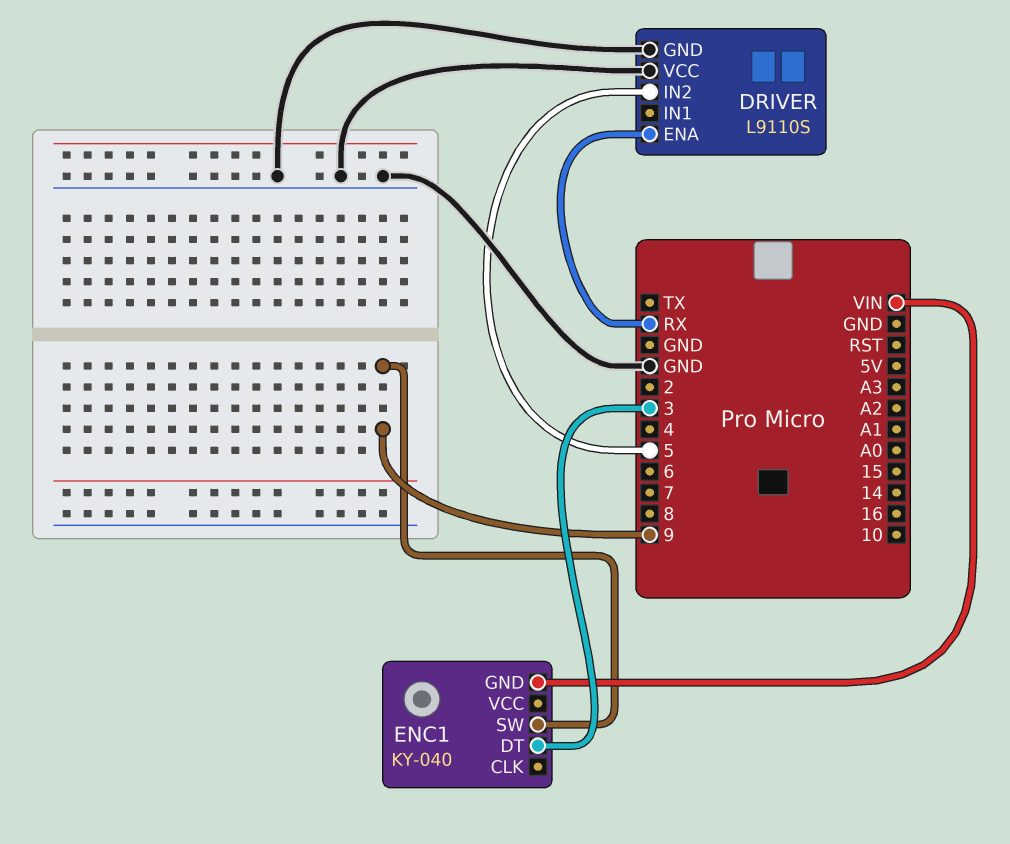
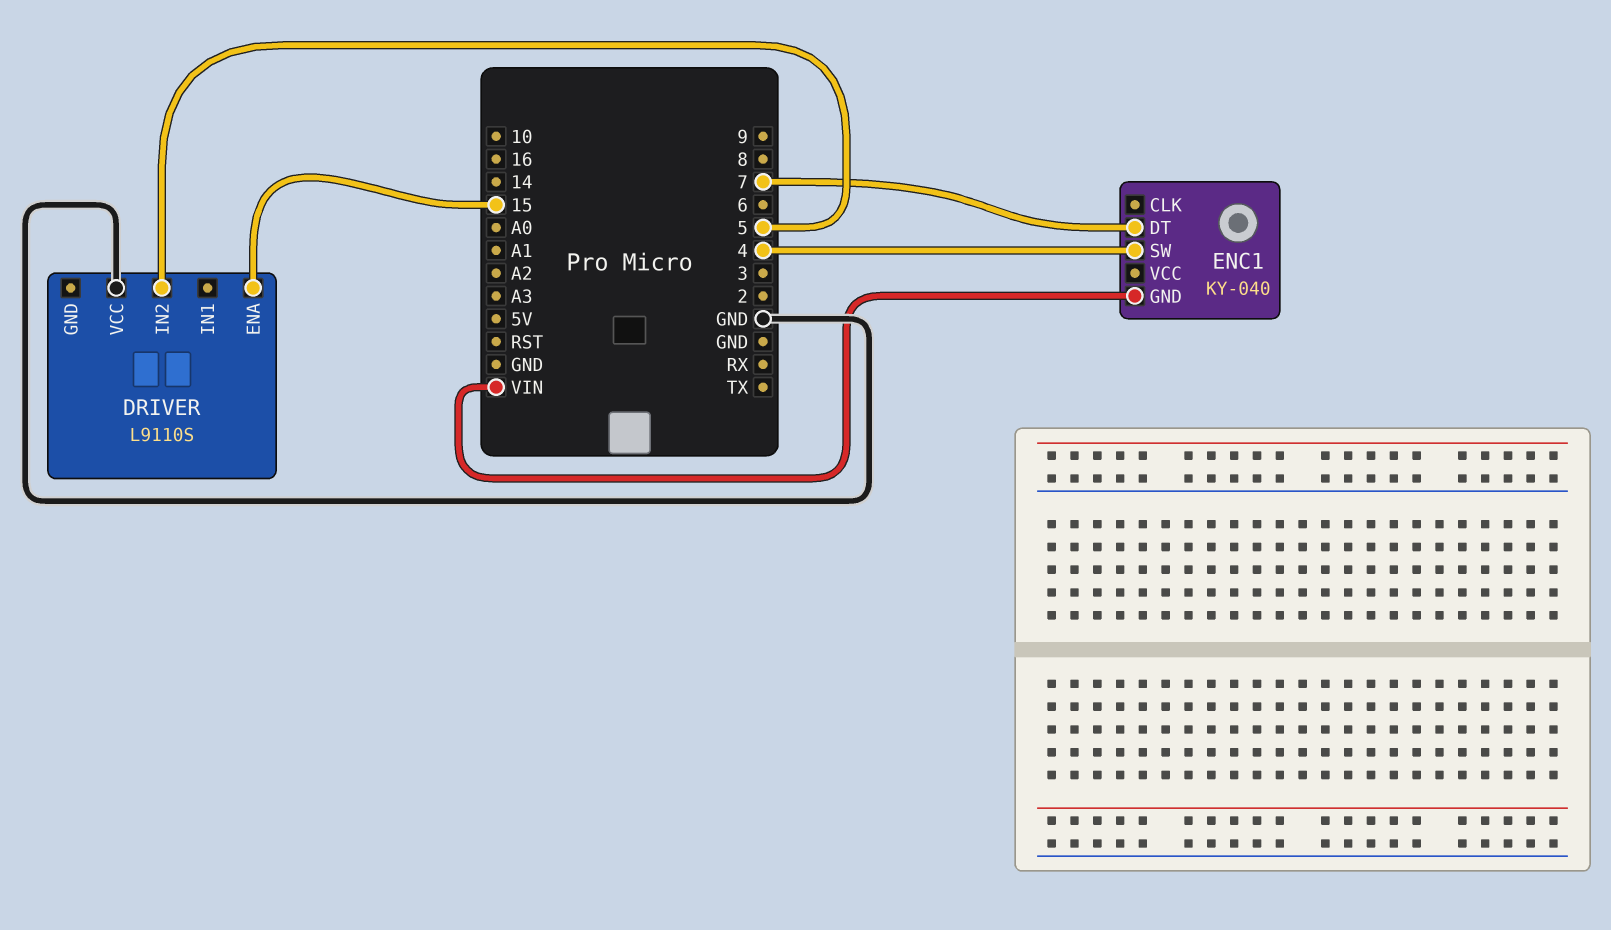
DRIVER pin ENA: RX -> 15
DRIVER pin GND: GND -> none
ENC1 pin DT: 3 -> 7
ENC1 pin SW: 9 -> 4

